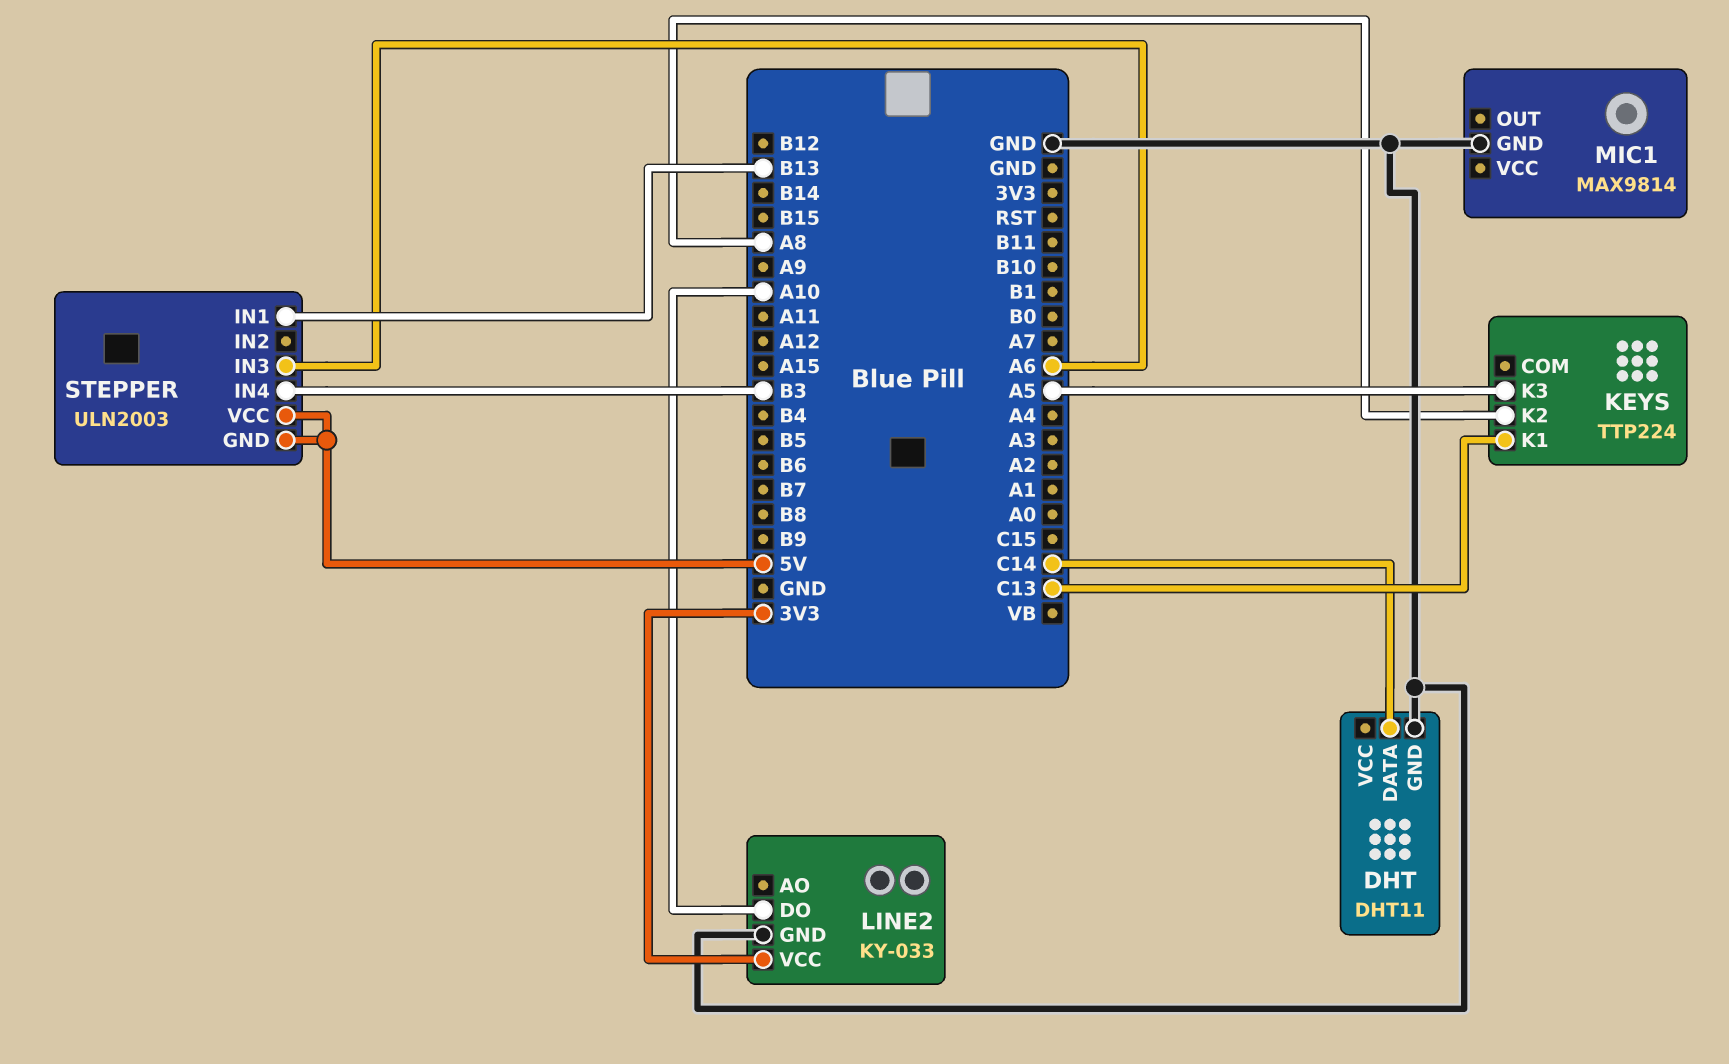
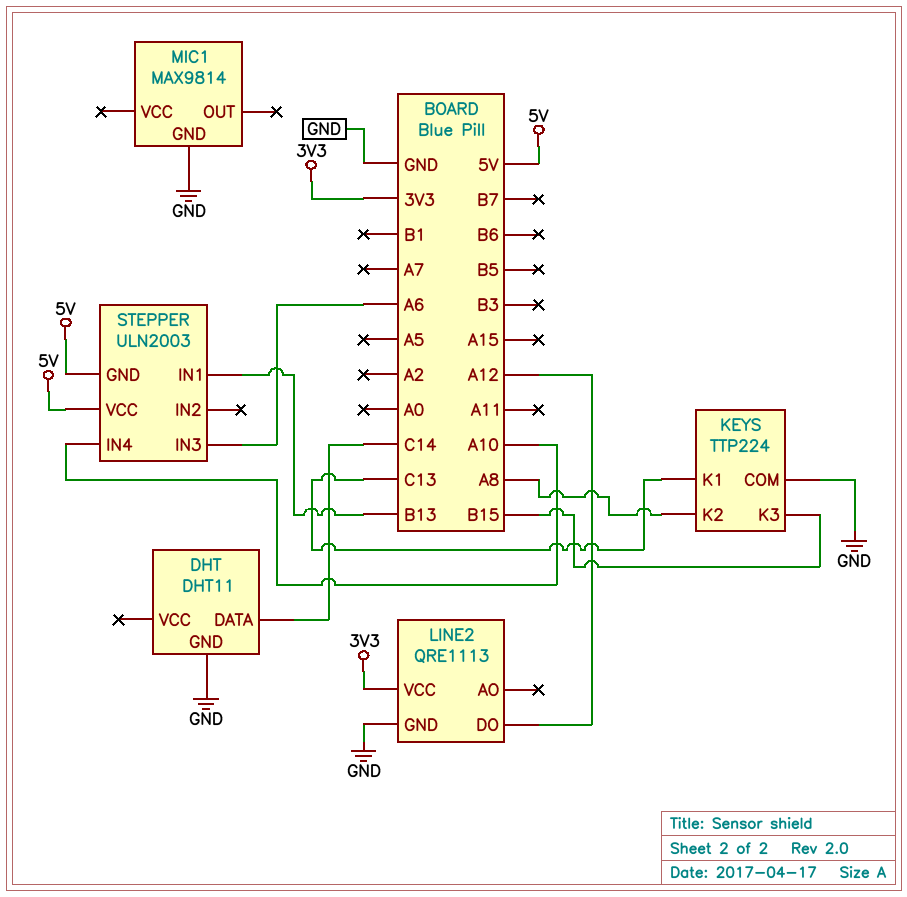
KEYS pin COM: none -> GND
KEYS pin K3: A5 -> B15
LINE2: KY-033 -> QRE1113
LINE2 pin DO: A10 -> A12
STEPPER pin IN4: B3 -> A10

